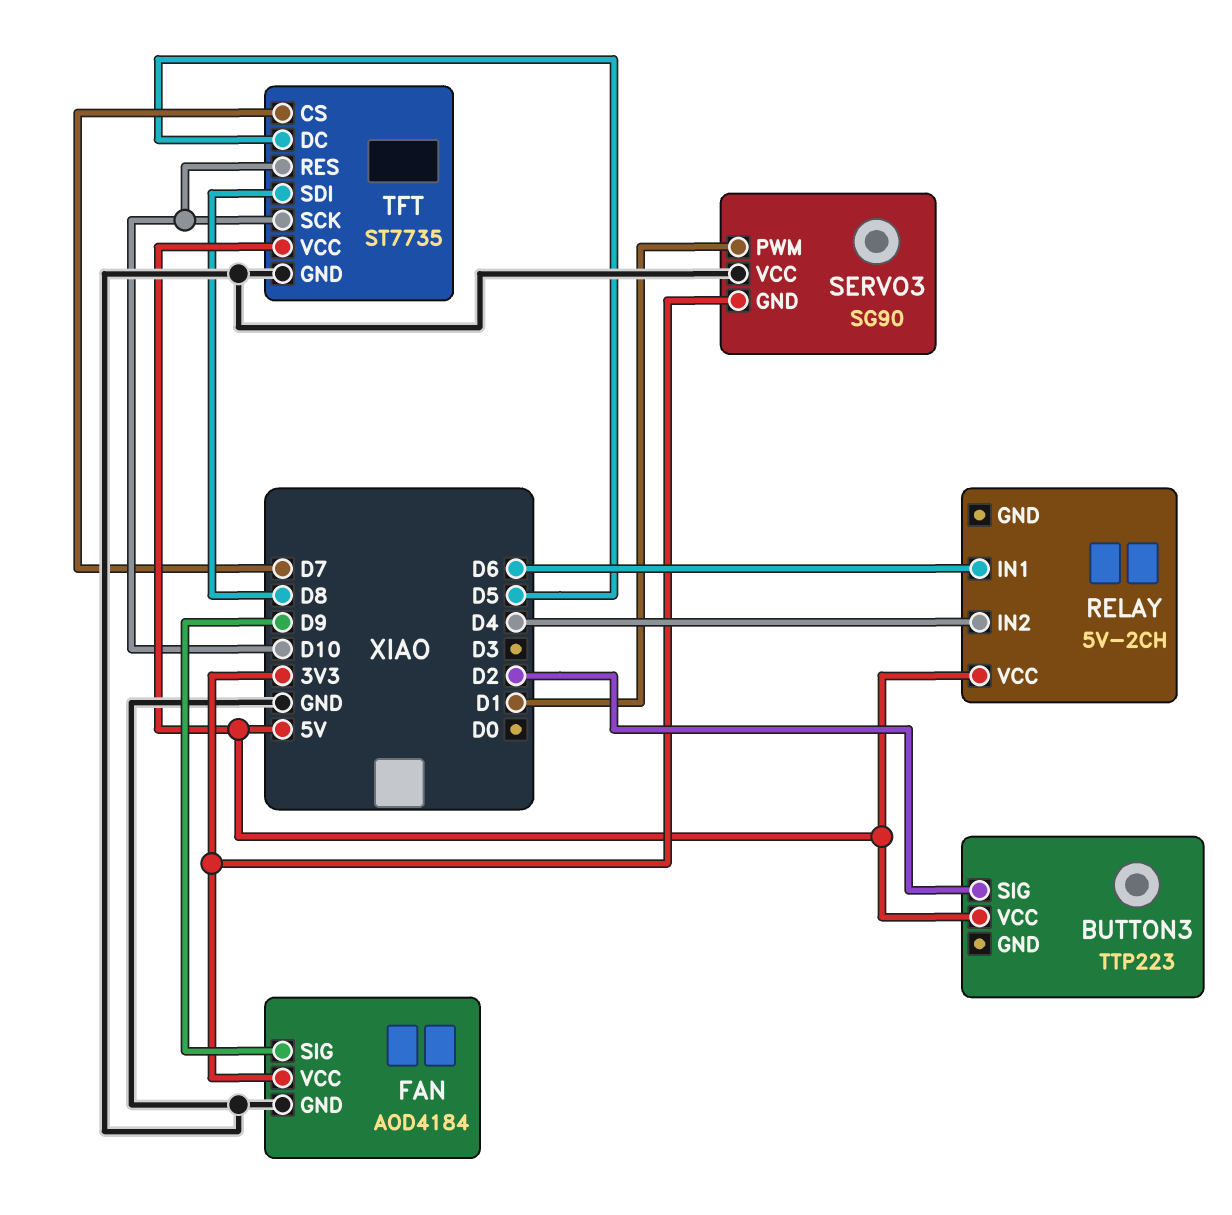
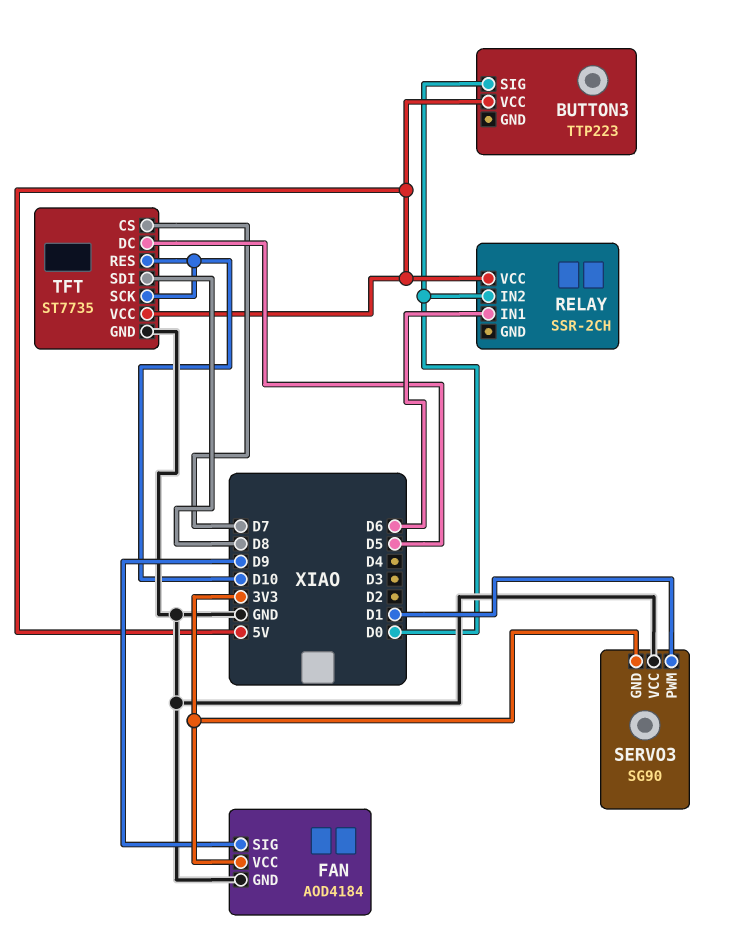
BUTTON3 pin SIG: D2 -> D0
RELAY: 5V-2CH -> SSR-2CH
RELAY pin IN2: D4 -> D0

